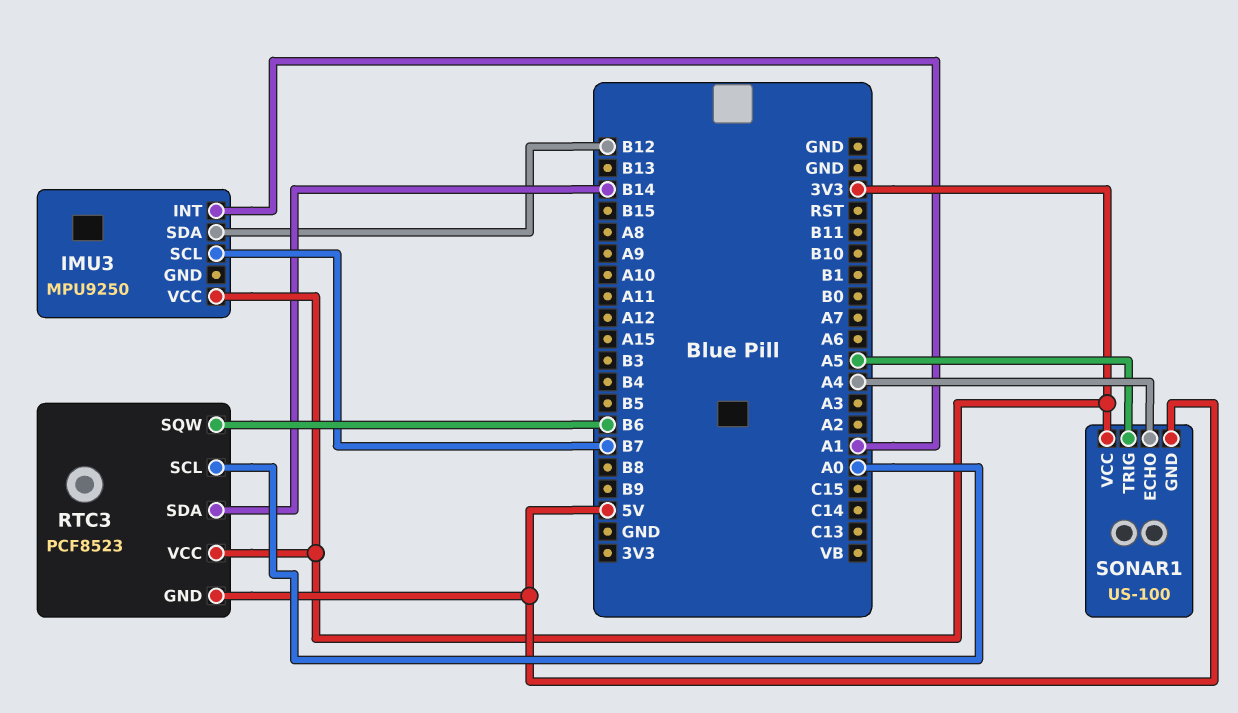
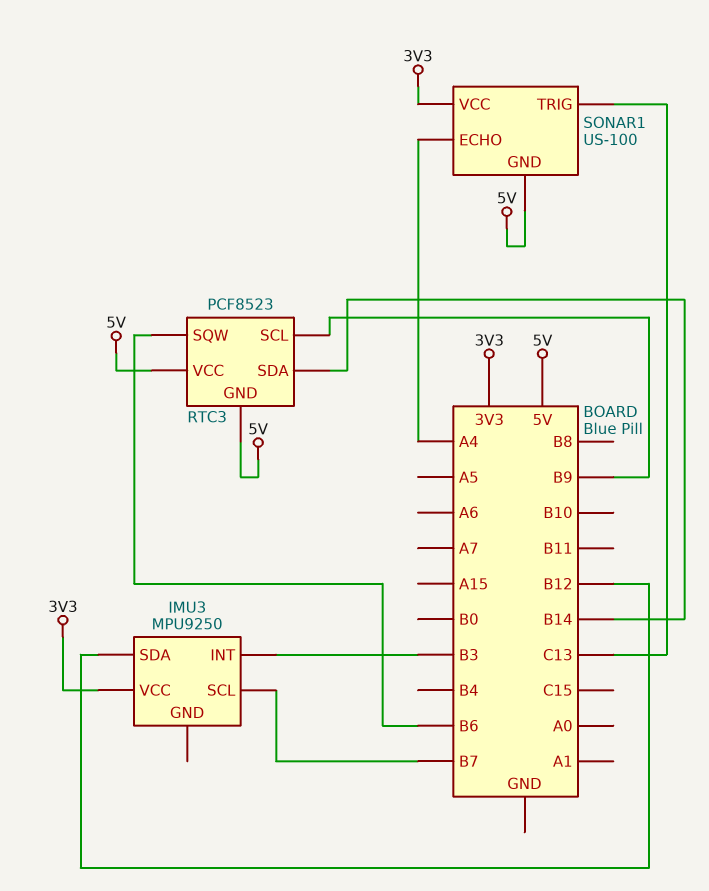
IMU3 pin INT: A1 -> B3
RTC3 pin SCL: A0 -> B9
RTC3 pin VCC: 3V3 -> 5V
SONAR1 pin TRIG: A5 -> C13

